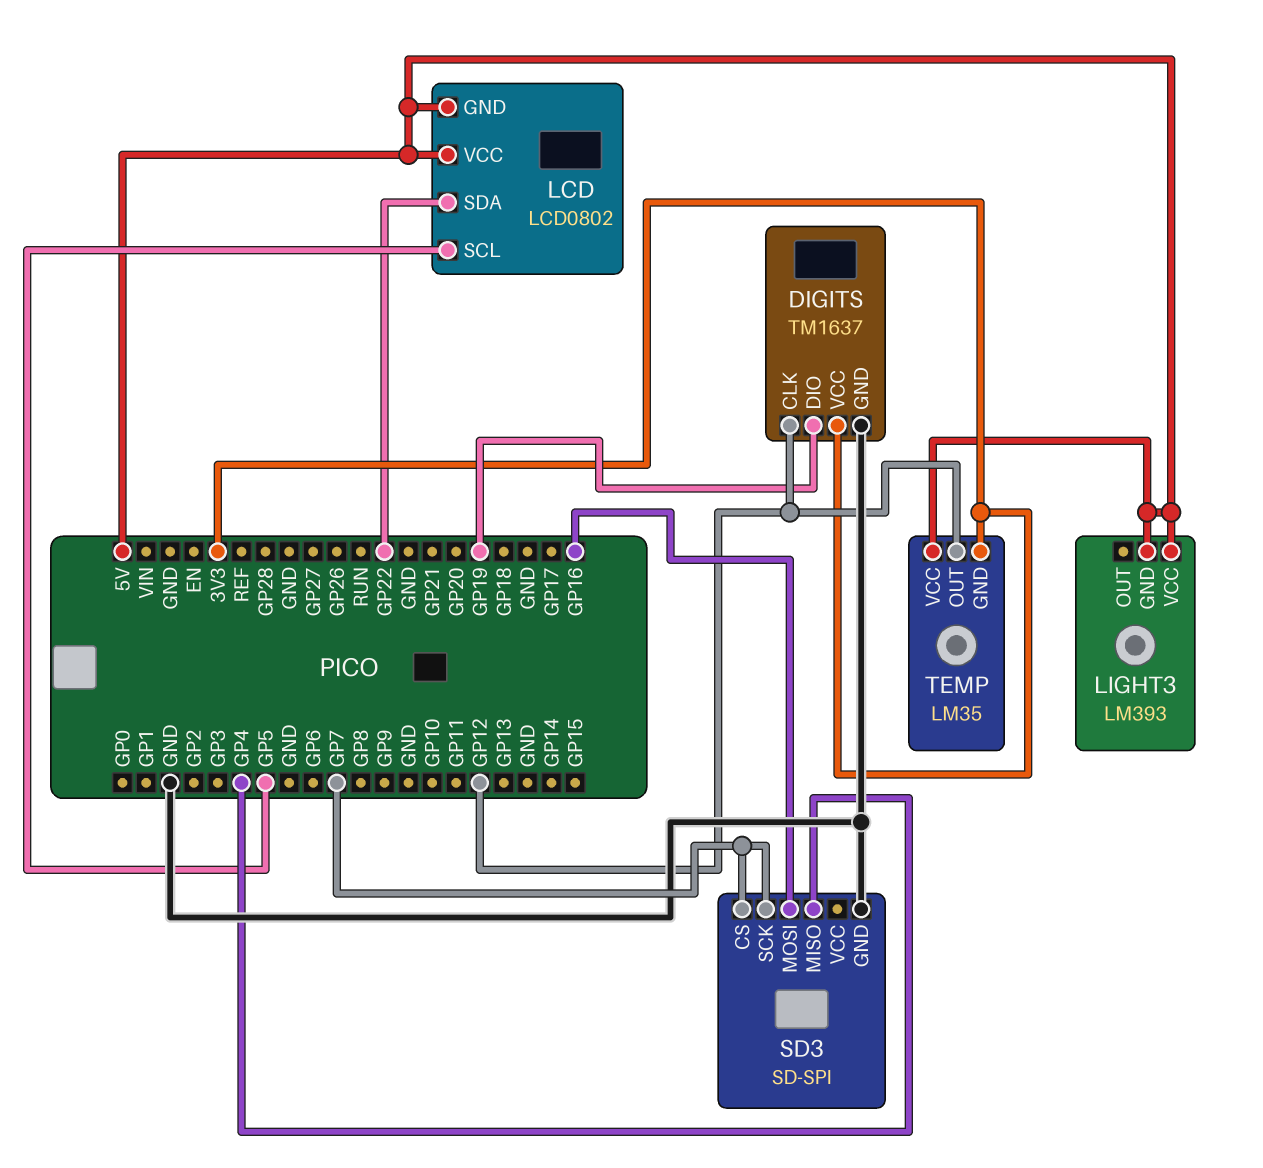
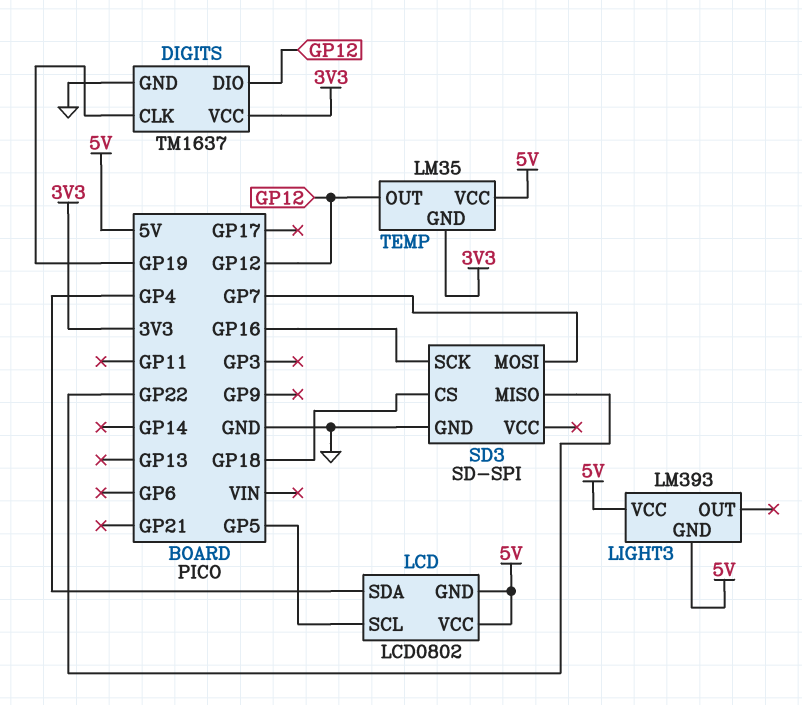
DIGITS pin CLK: GP12 -> GP19
DIGITS pin DIO: GP19 -> GP12
LCD pin SDA: GP22 -> GP4
SD3 pin CS: GP7 -> GP18
SD3 pin MISO: GP4 -> GP22
SD3 pin MOSI: GP16 -> GP7
SD3 pin SCK: GP7 -> GP16

